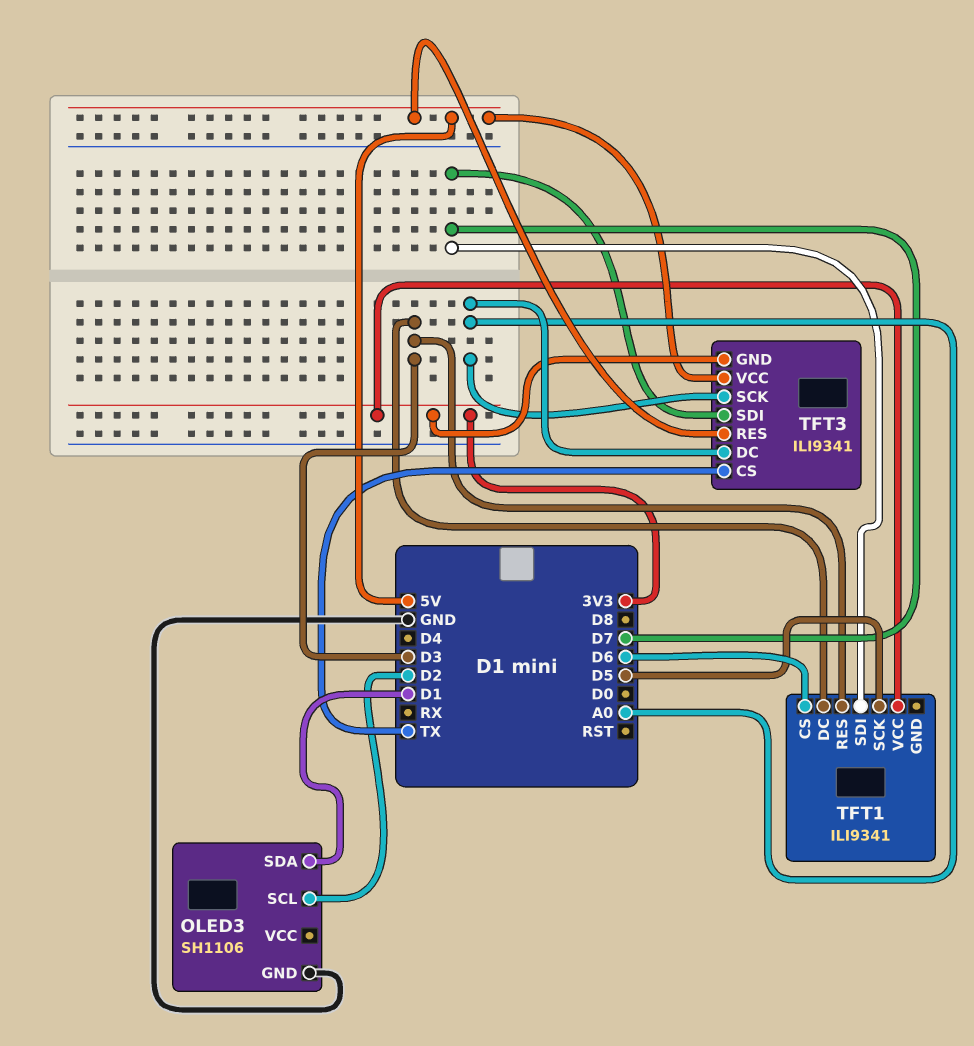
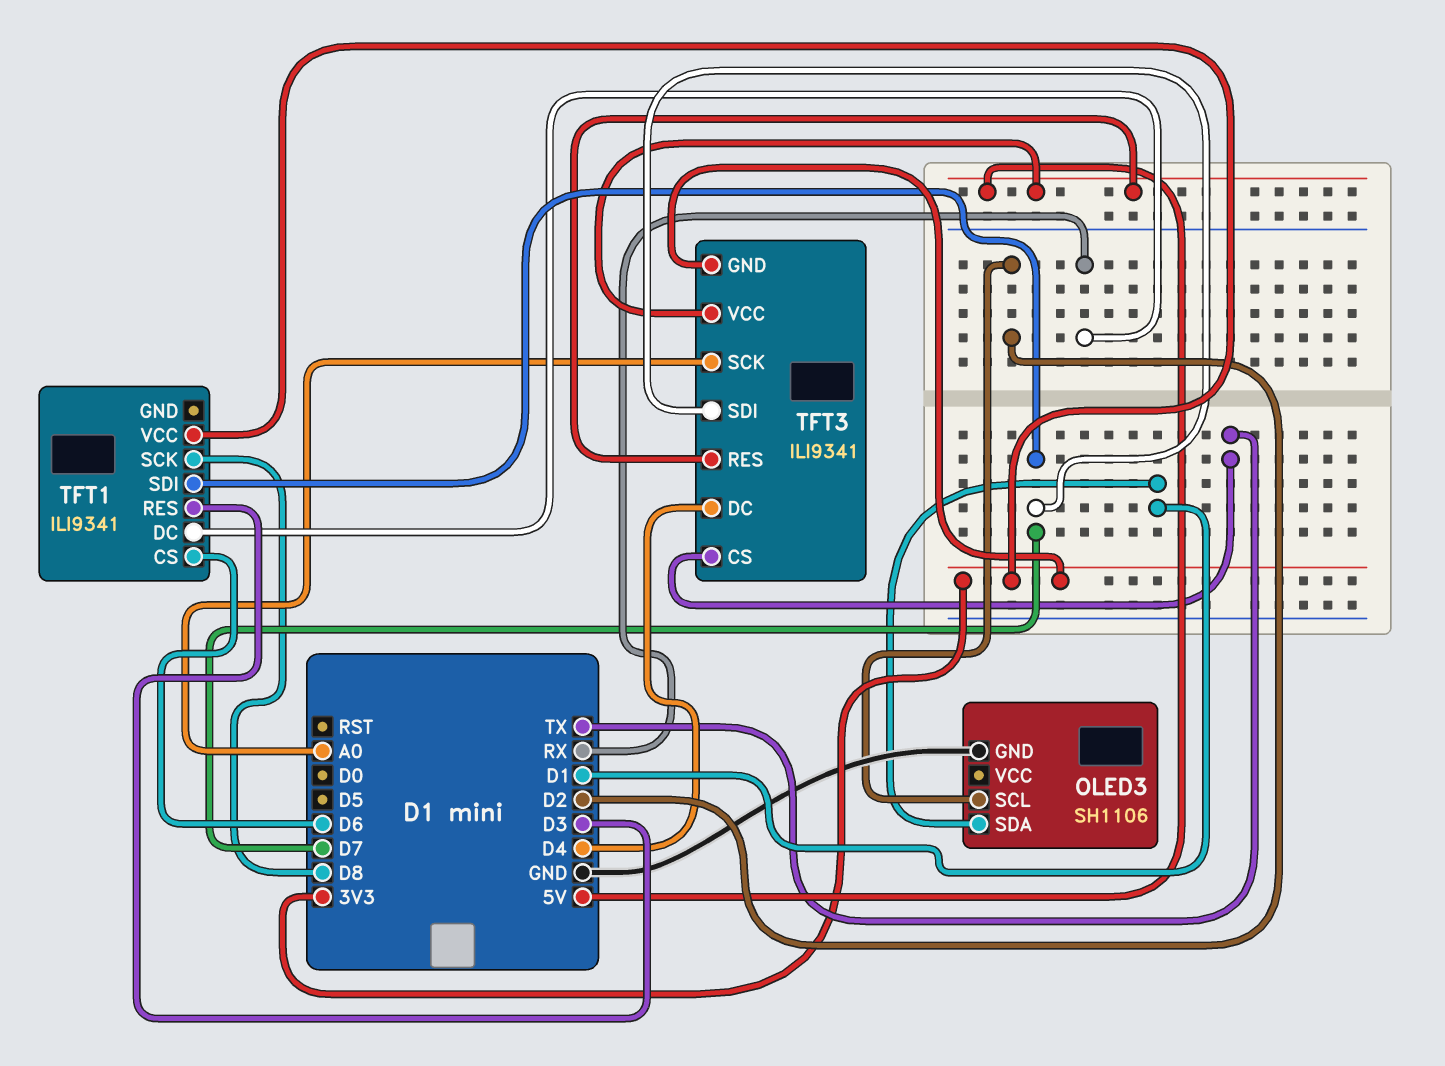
TFT1 pin DC: D3 -> RX
TFT1 pin SCK: D5 -> D8
TFT3 pin DC: A0 -> D4

